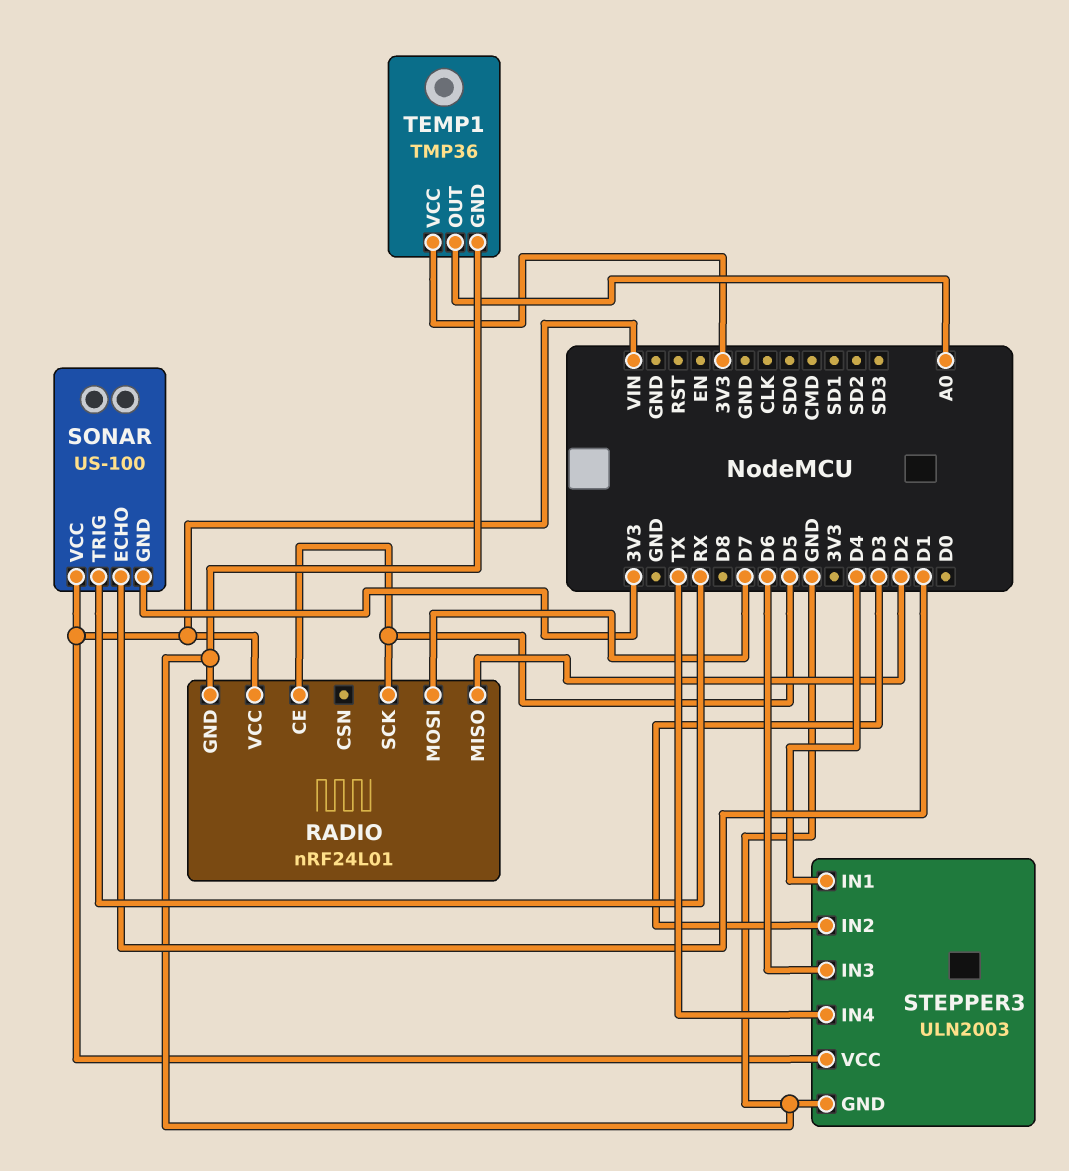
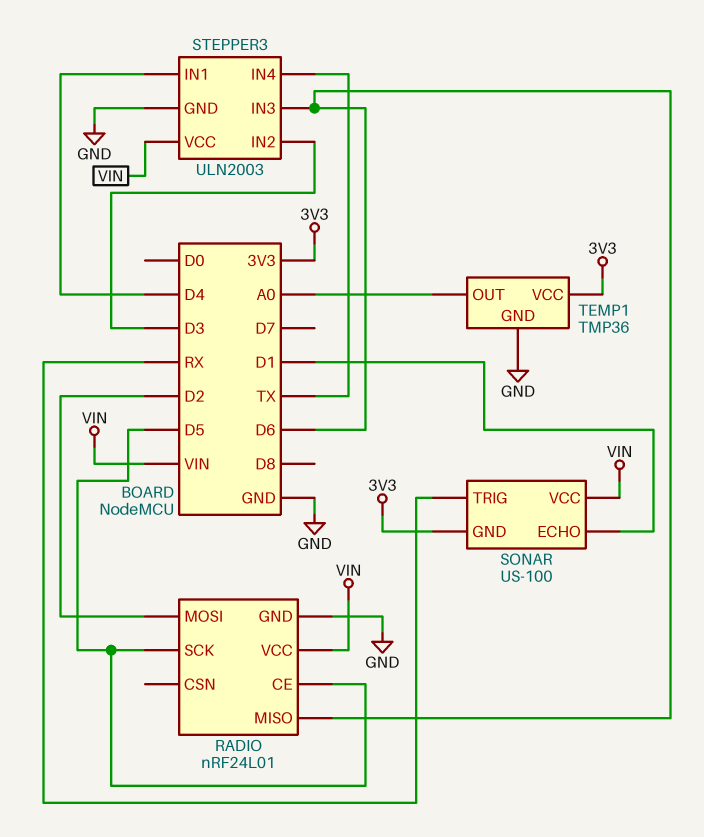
RADIO pin MISO: D2 -> D6
RADIO pin MOSI: D7 -> D2

